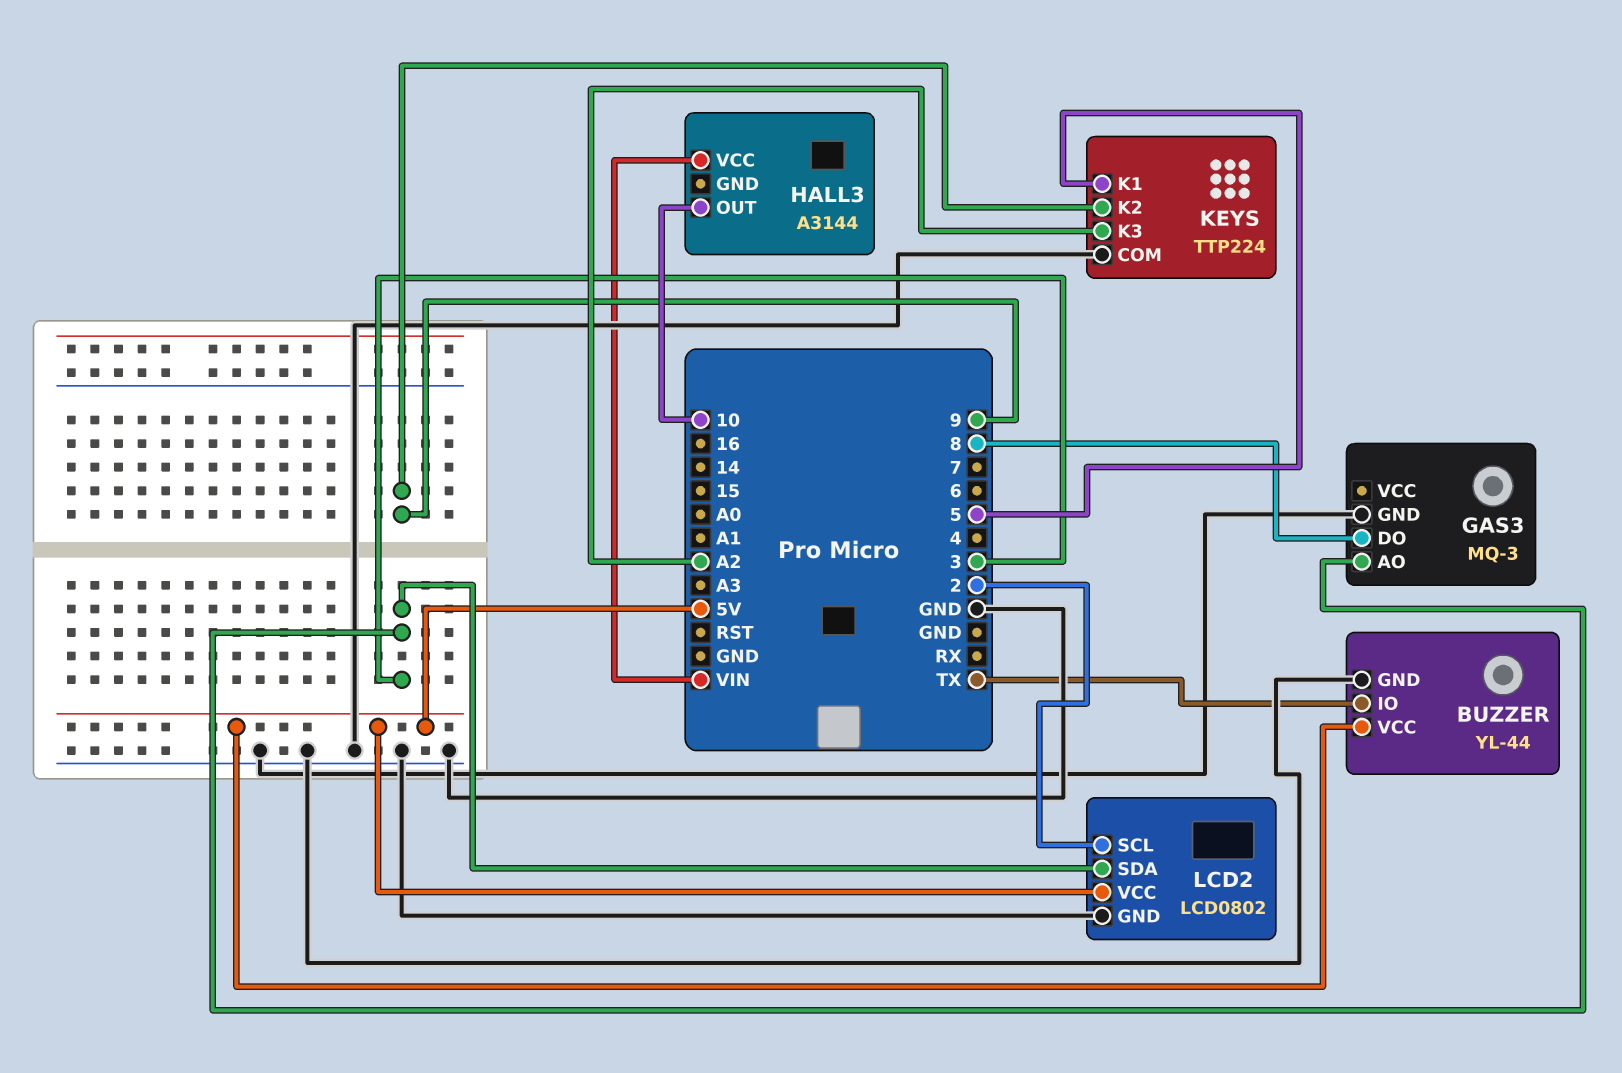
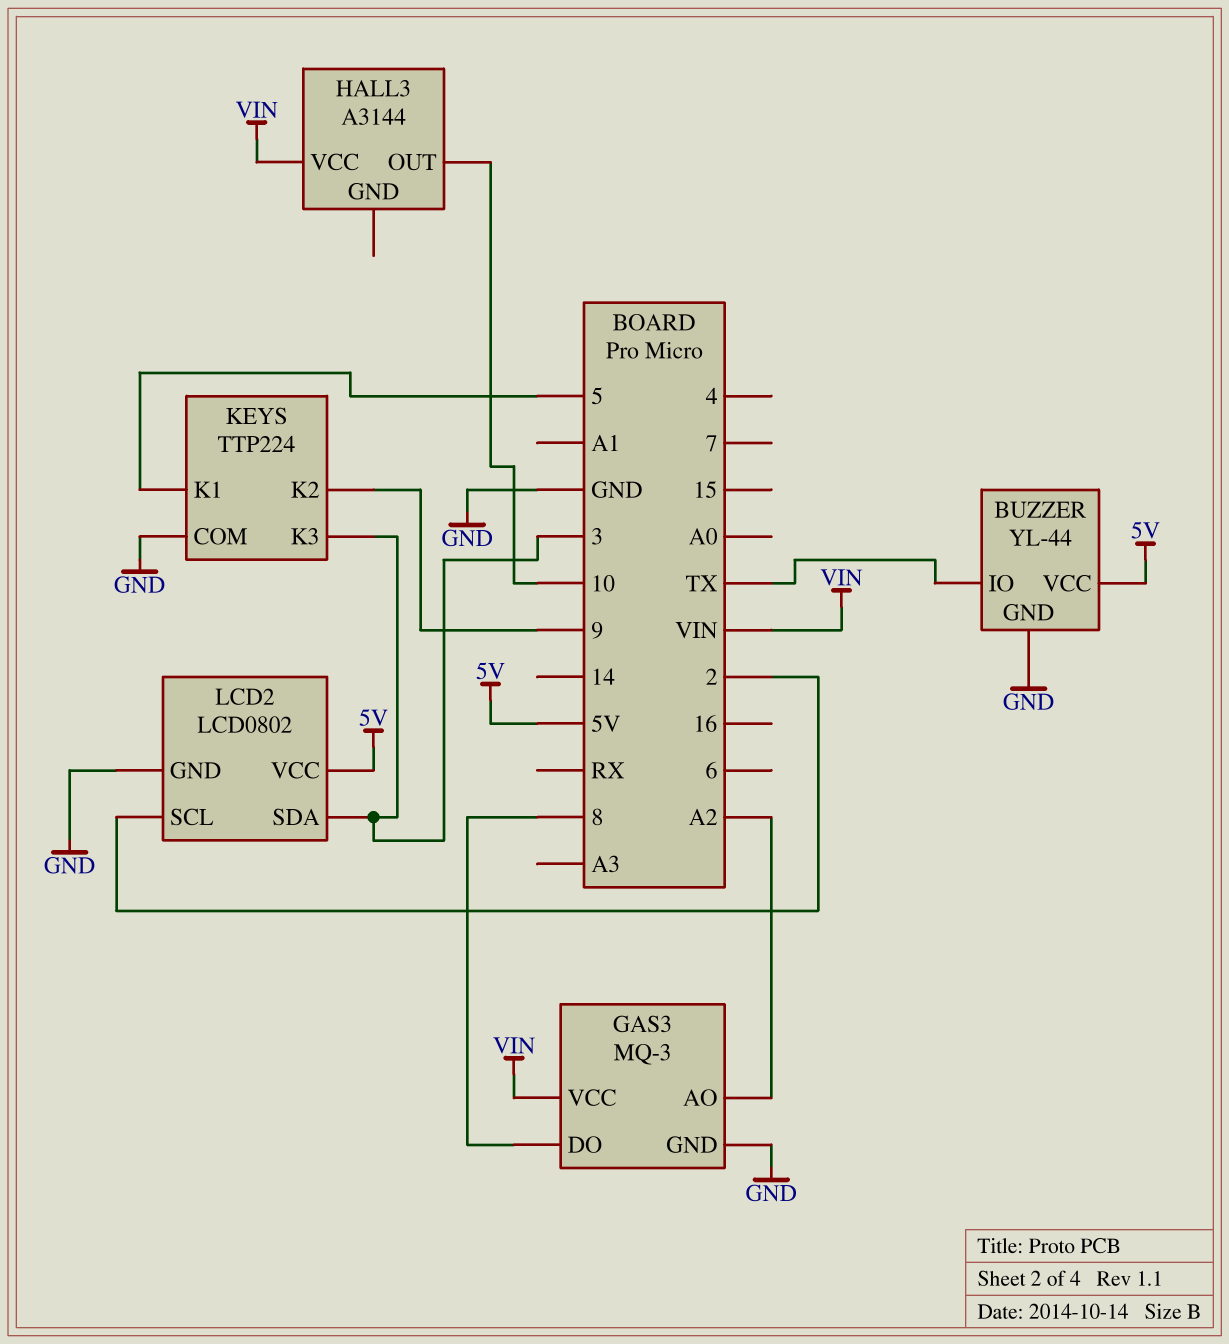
GAS3 pin AO: 3 -> A2
GAS3 pin VCC: none -> VIN
KEYS pin K3: A2 -> 3

